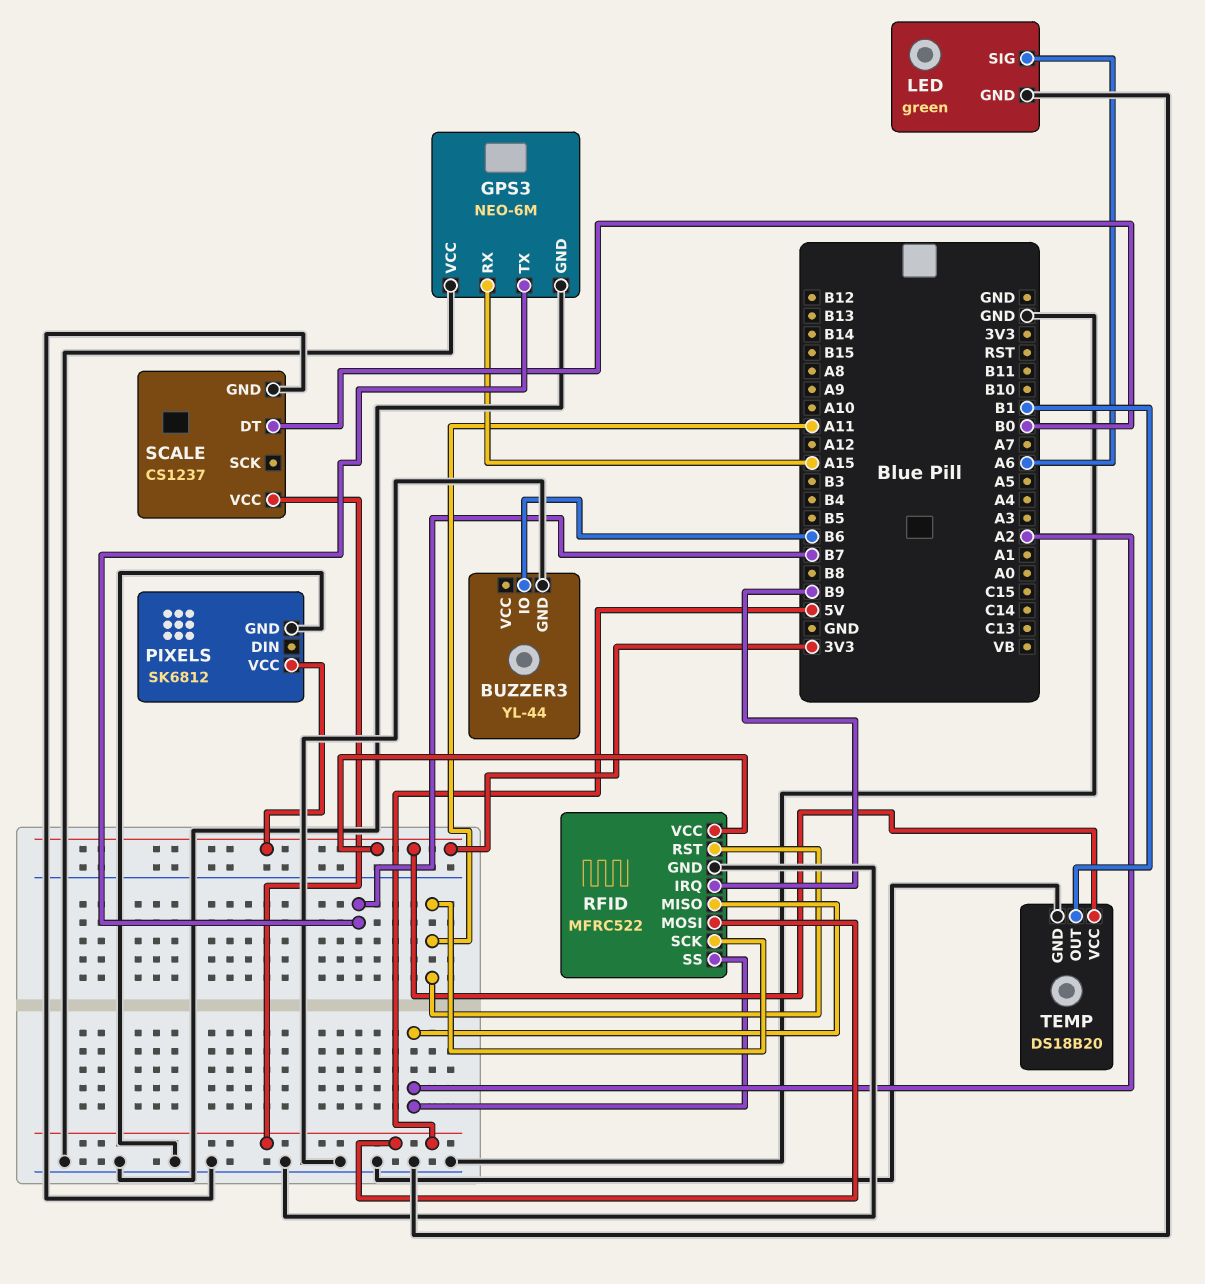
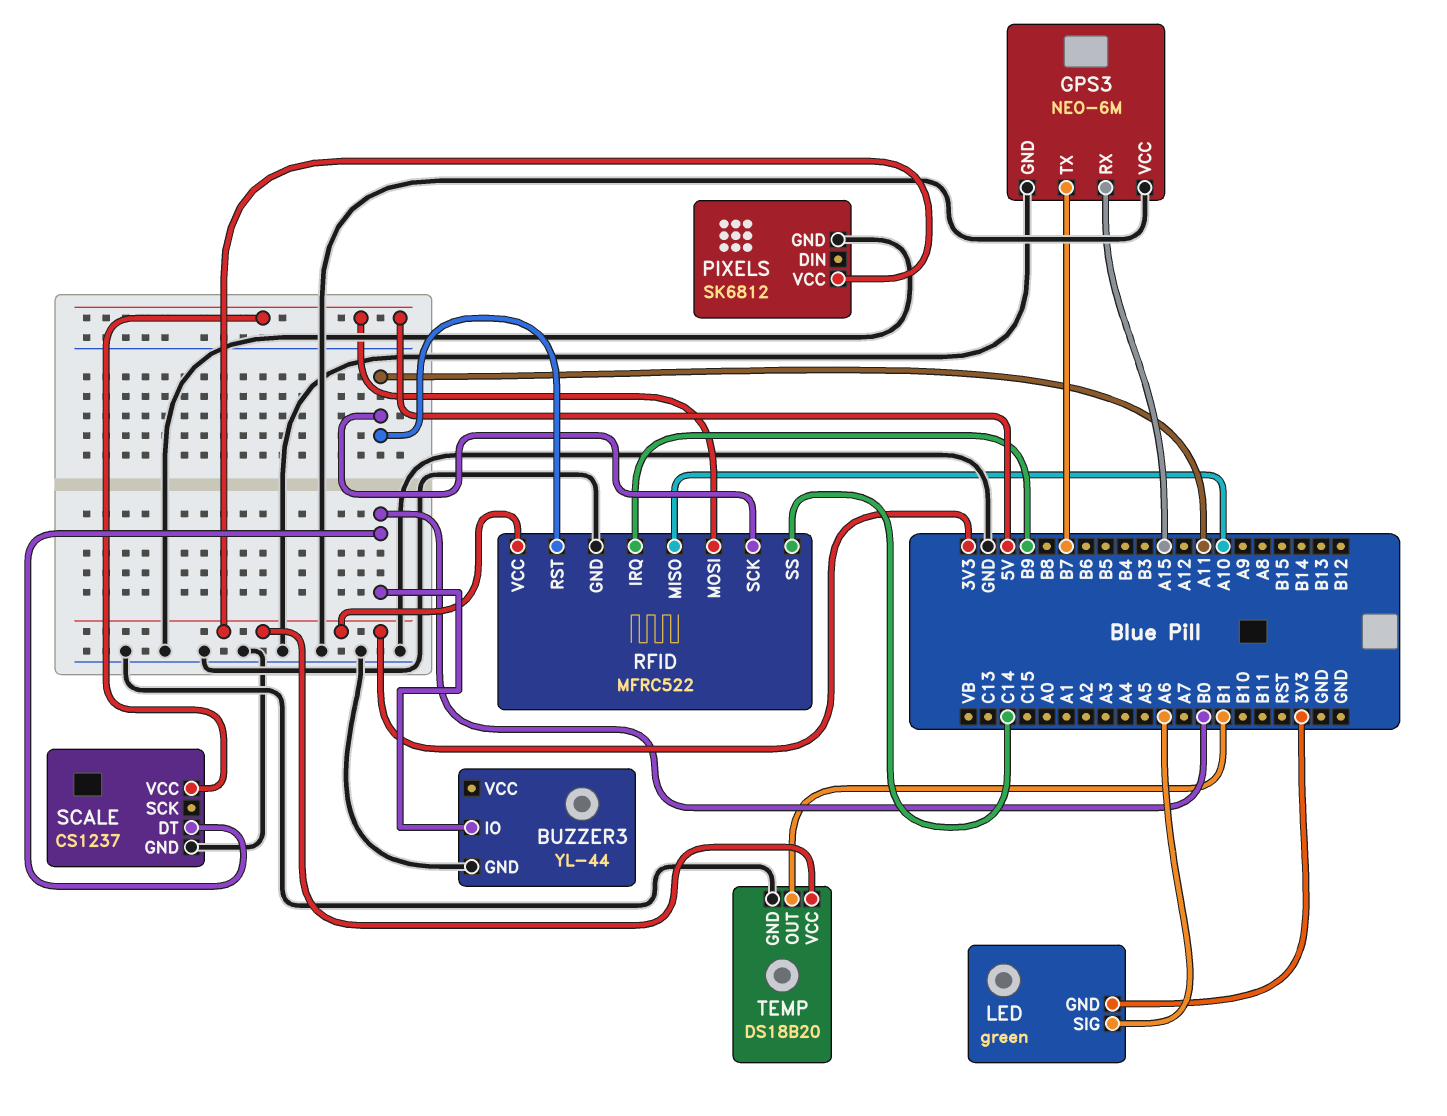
BUZZER3 pin IO: B6 -> B0
LED pin GND: GND -> 3V3
RFID pin MISO: A2 -> A10
RFID pin SS: A2 -> C14

